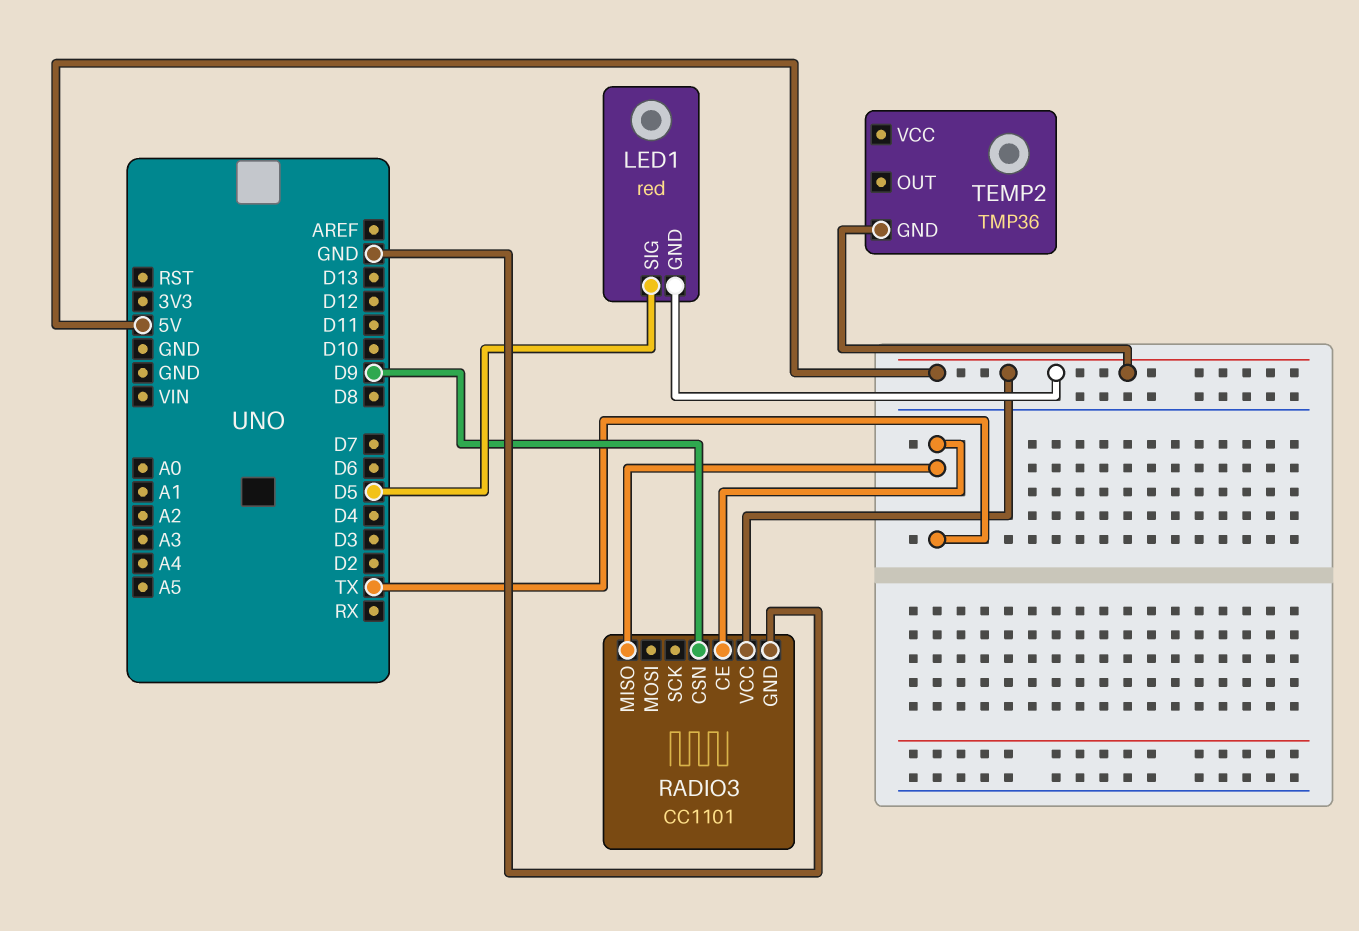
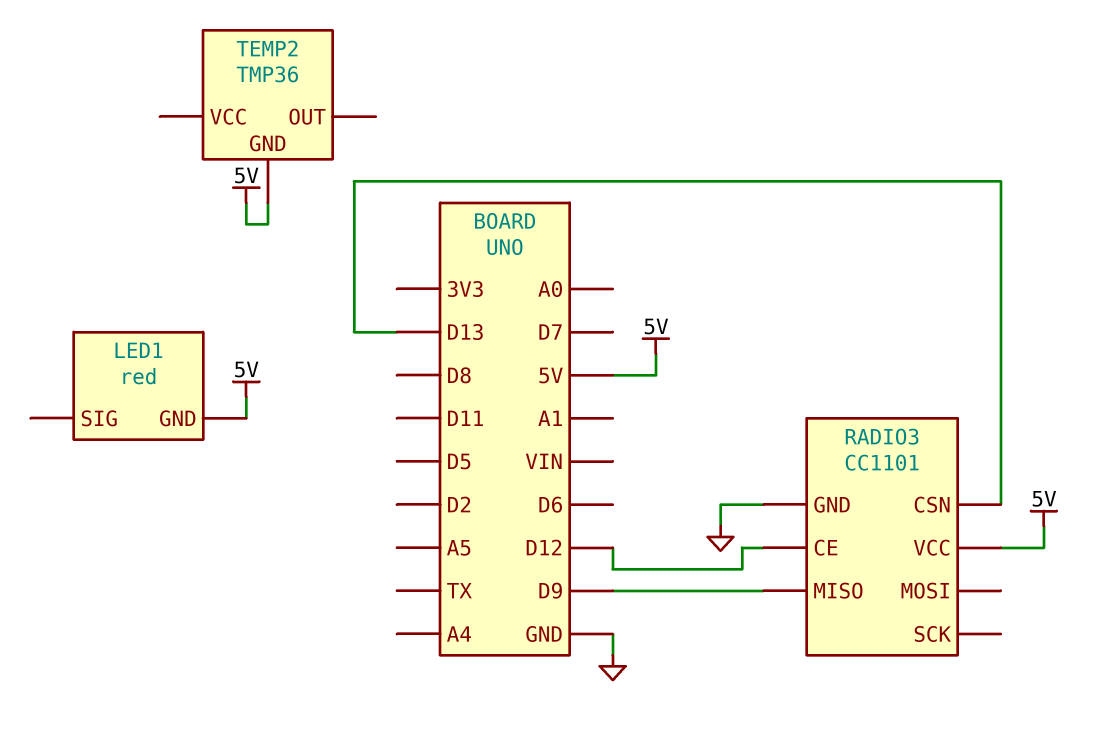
LED1 pin SIG: D5 -> none
RADIO3 pin CE: TX -> D12
RADIO3 pin CSN: D9 -> D13
RADIO3 pin MISO: TX -> D9

